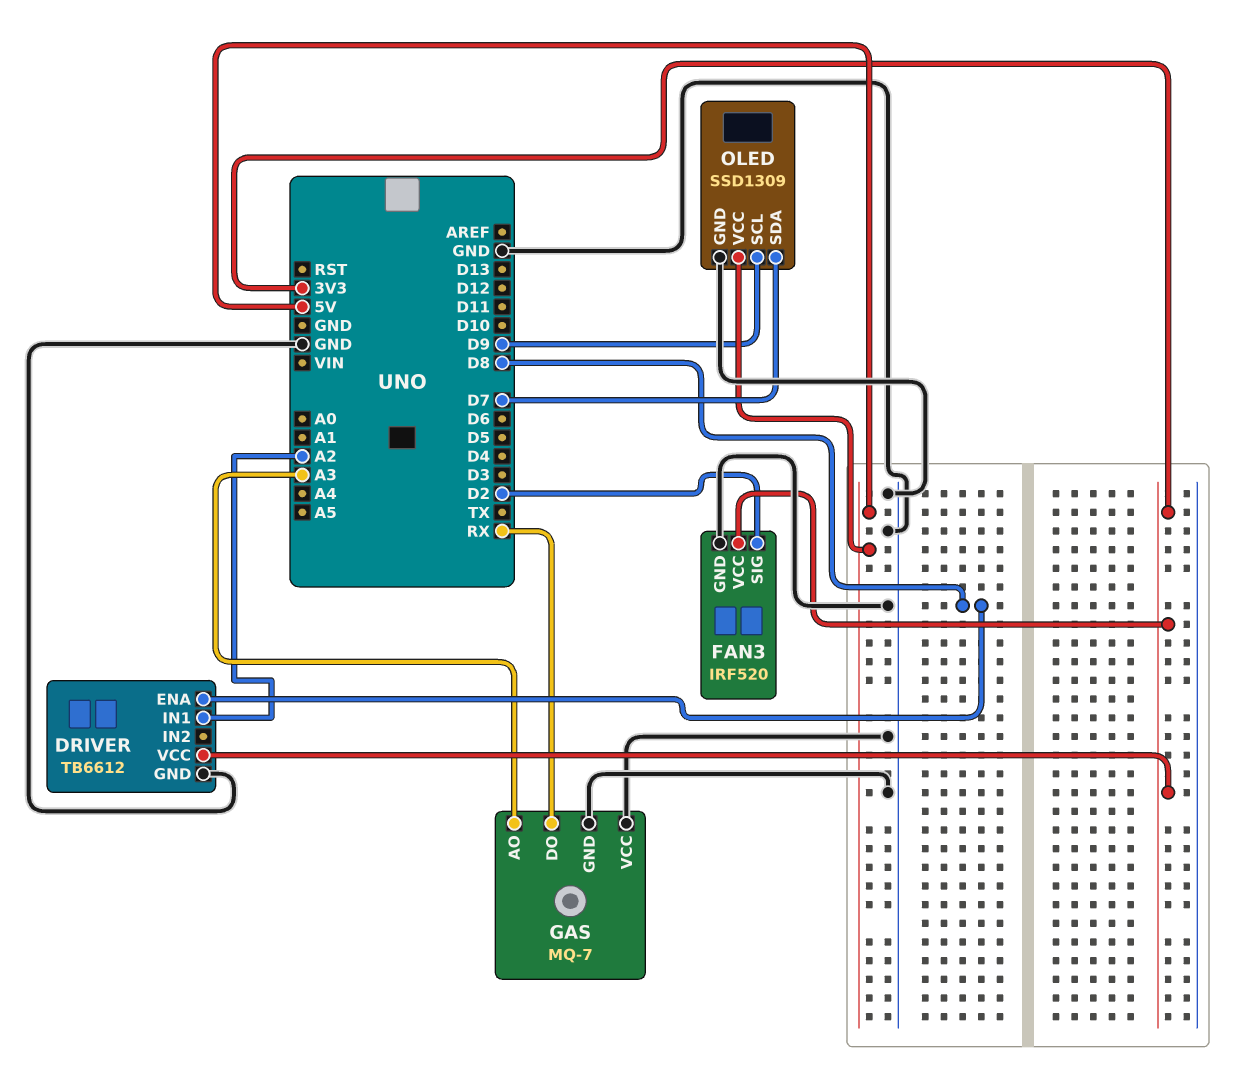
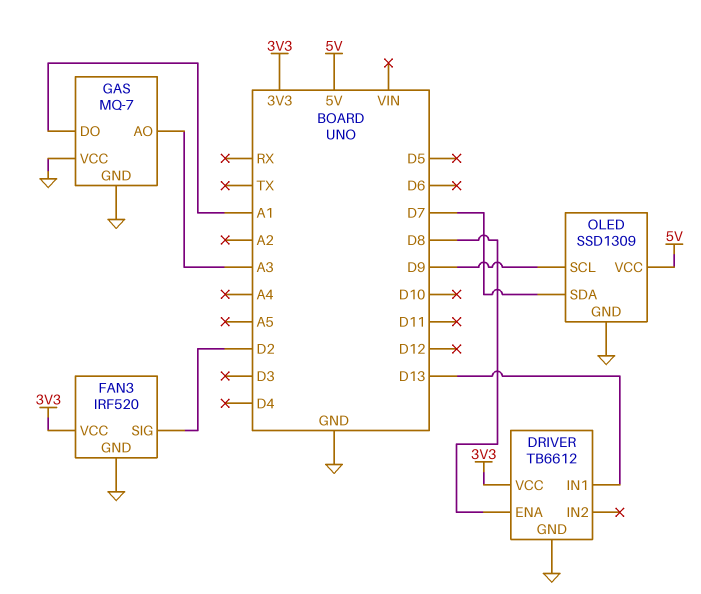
DRIVER pin IN1: A2 -> D13
GAS pin DO: RX -> A1

